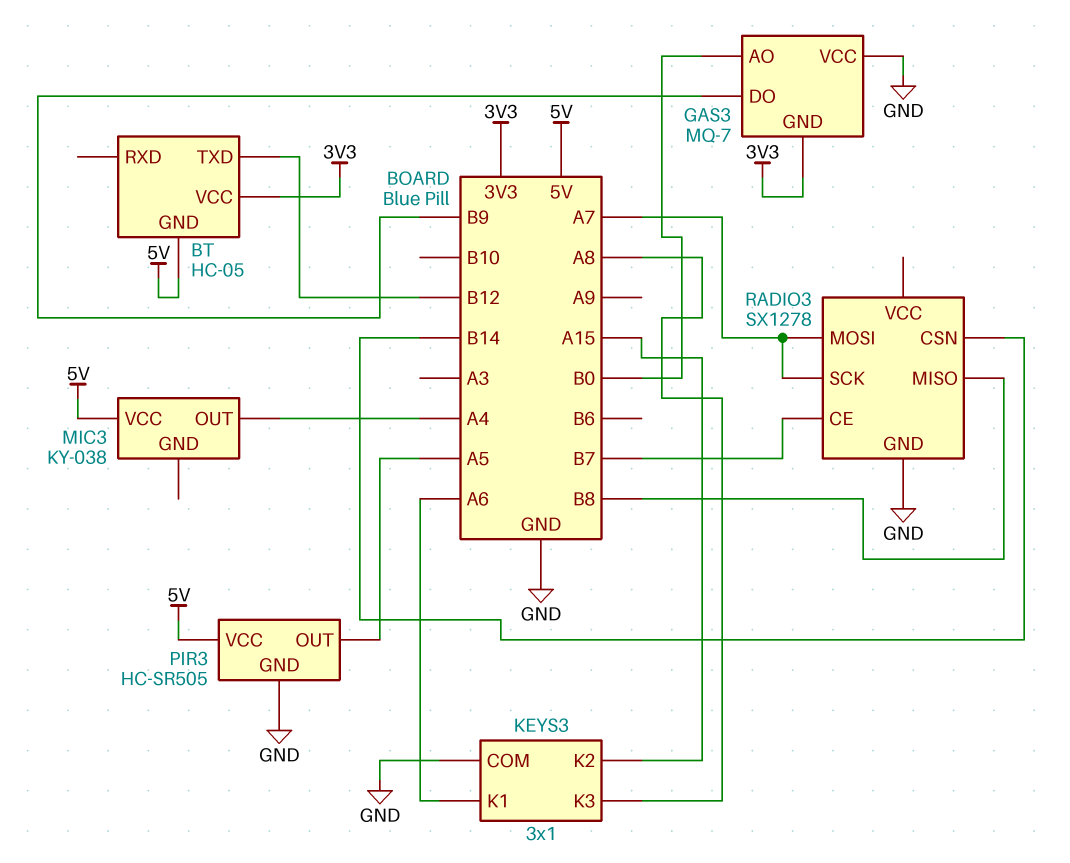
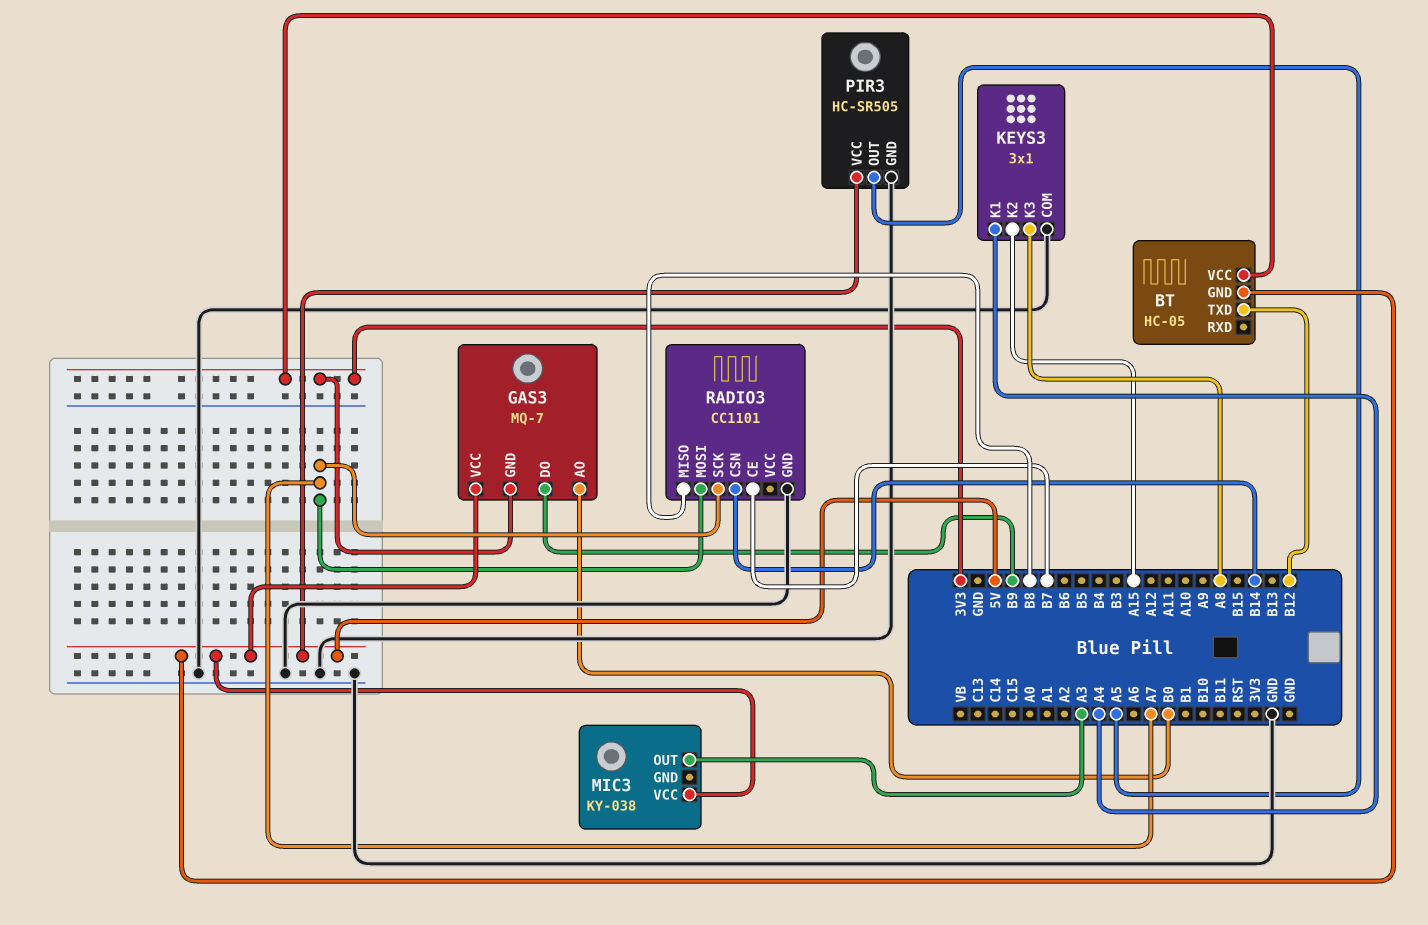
GAS3 pin VCC: GND -> 5V
KEYS3 pin K1: A6 -> A4
MIC3 pin OUT: A4 -> A3
RADIO3: SX1278 -> CC1101

